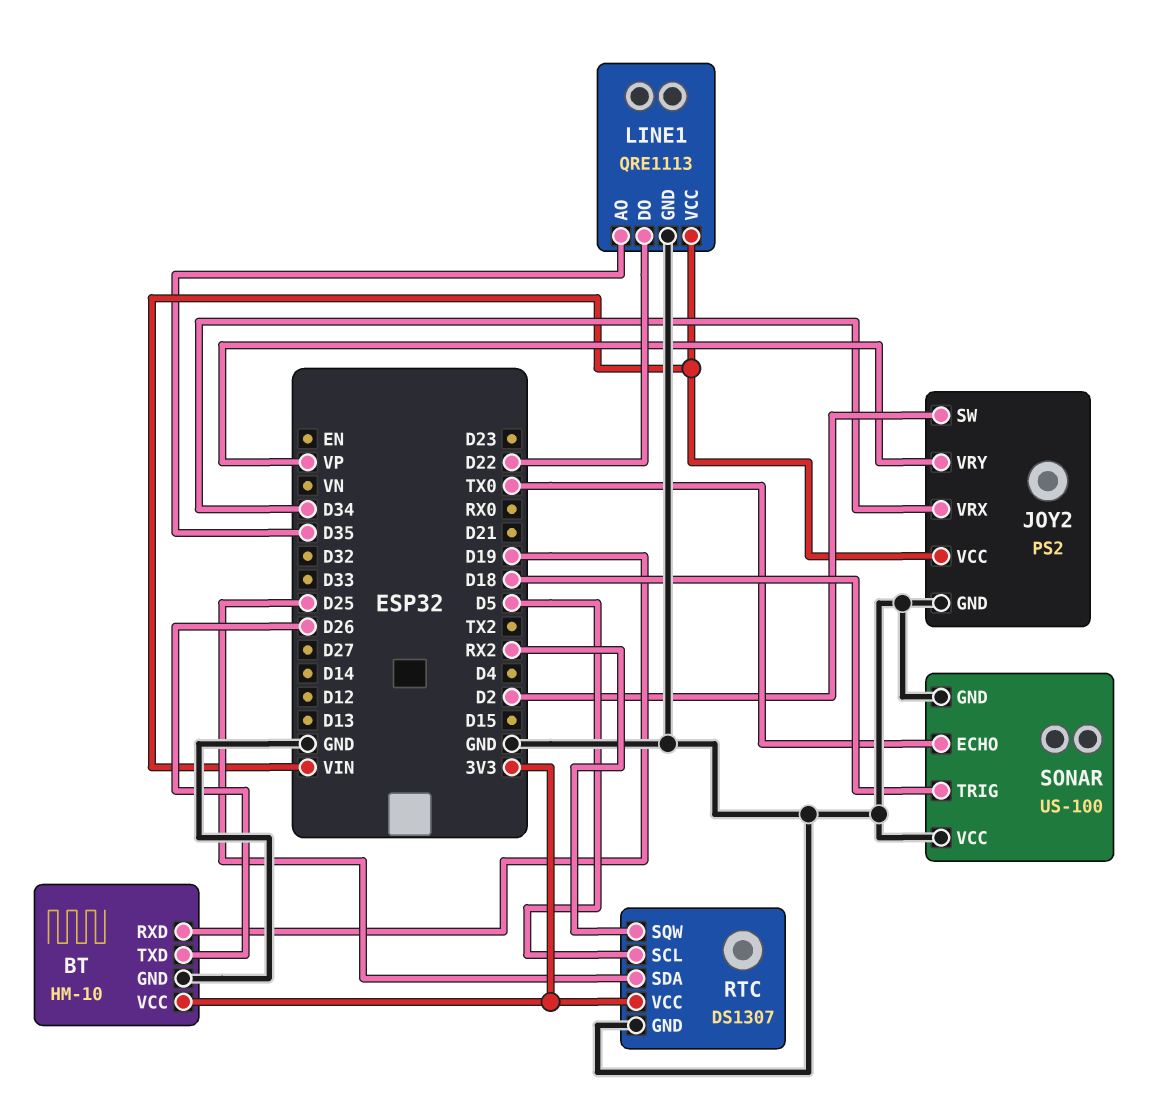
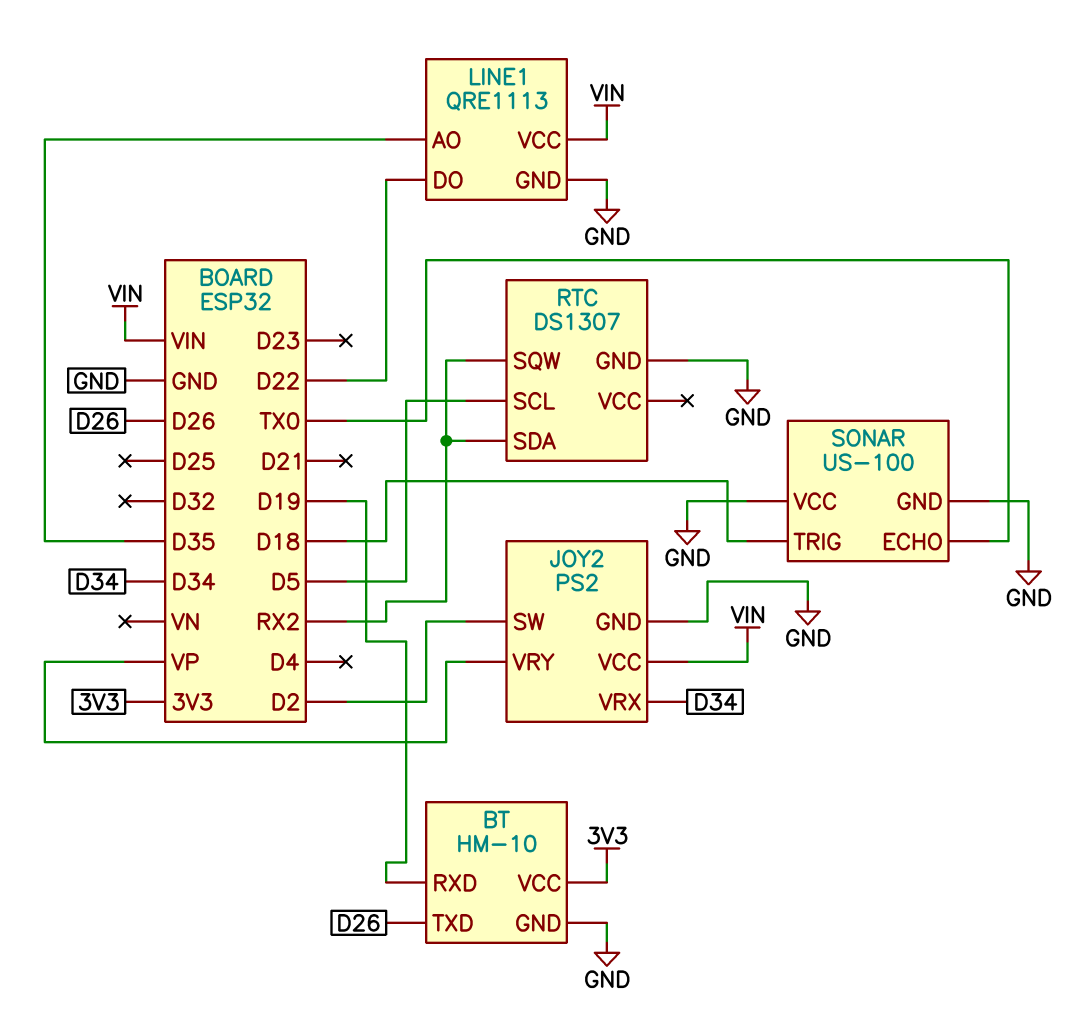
RTC pin SDA: D25 -> RX2
RTC pin VCC: 3V3 -> none

